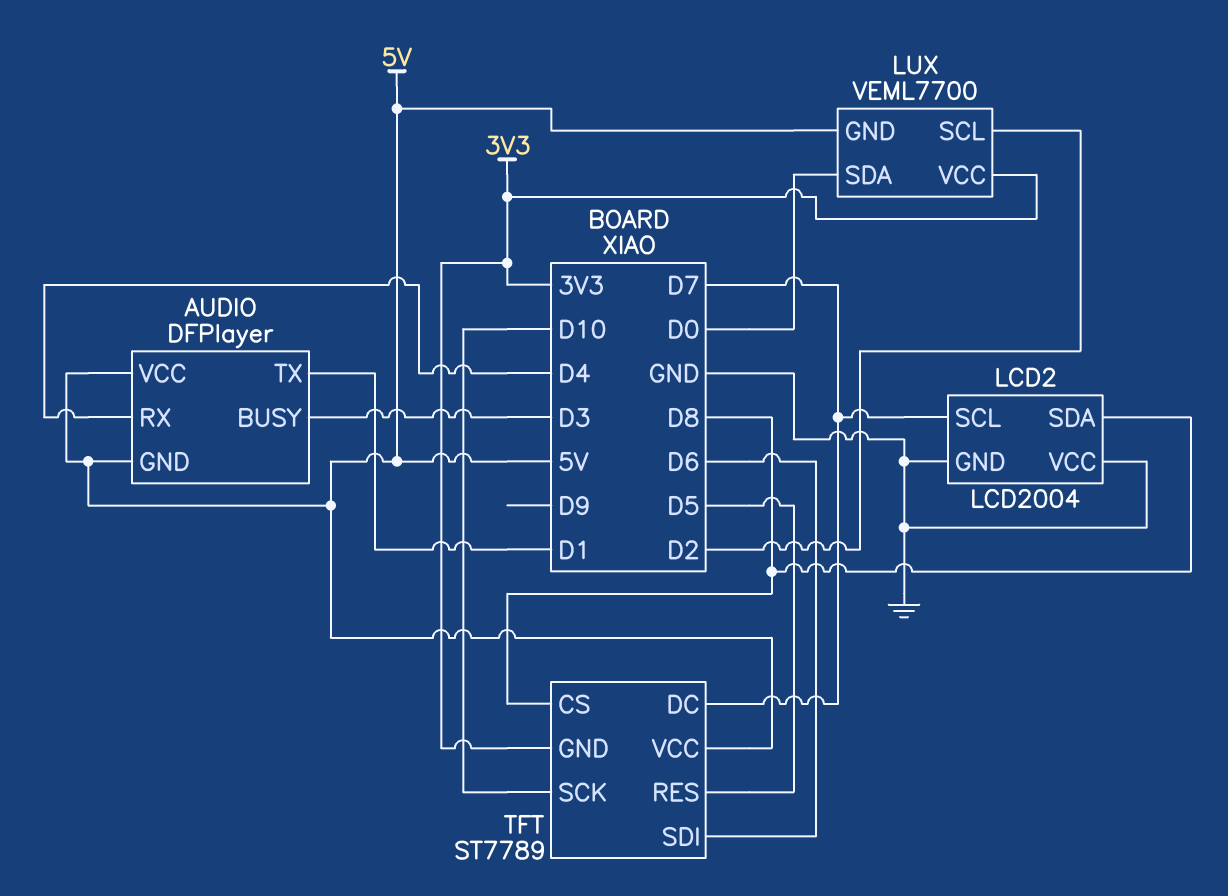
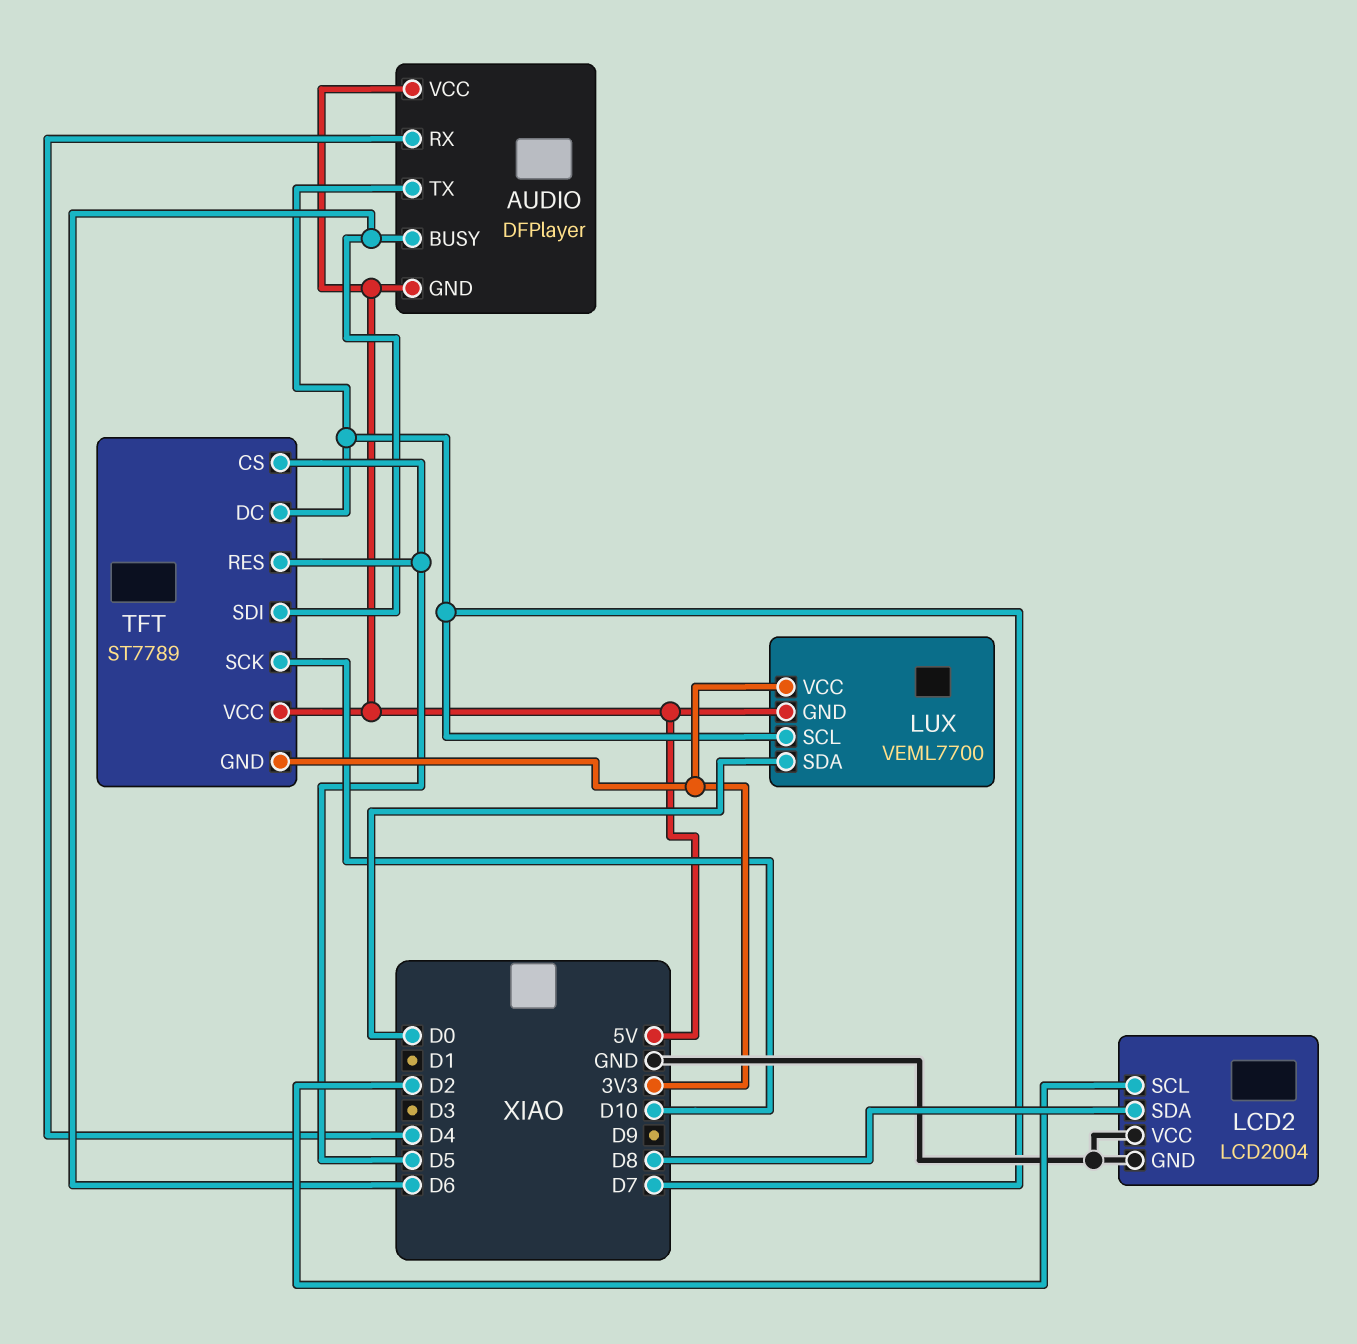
AUDIO pin BUSY: D3 -> D6
AUDIO pin TX: D1 -> D7
LCD2 pin SCL: D7 -> D2
LUX pin SCL: D2 -> D7
TFT pin CS: D8 -> D5

